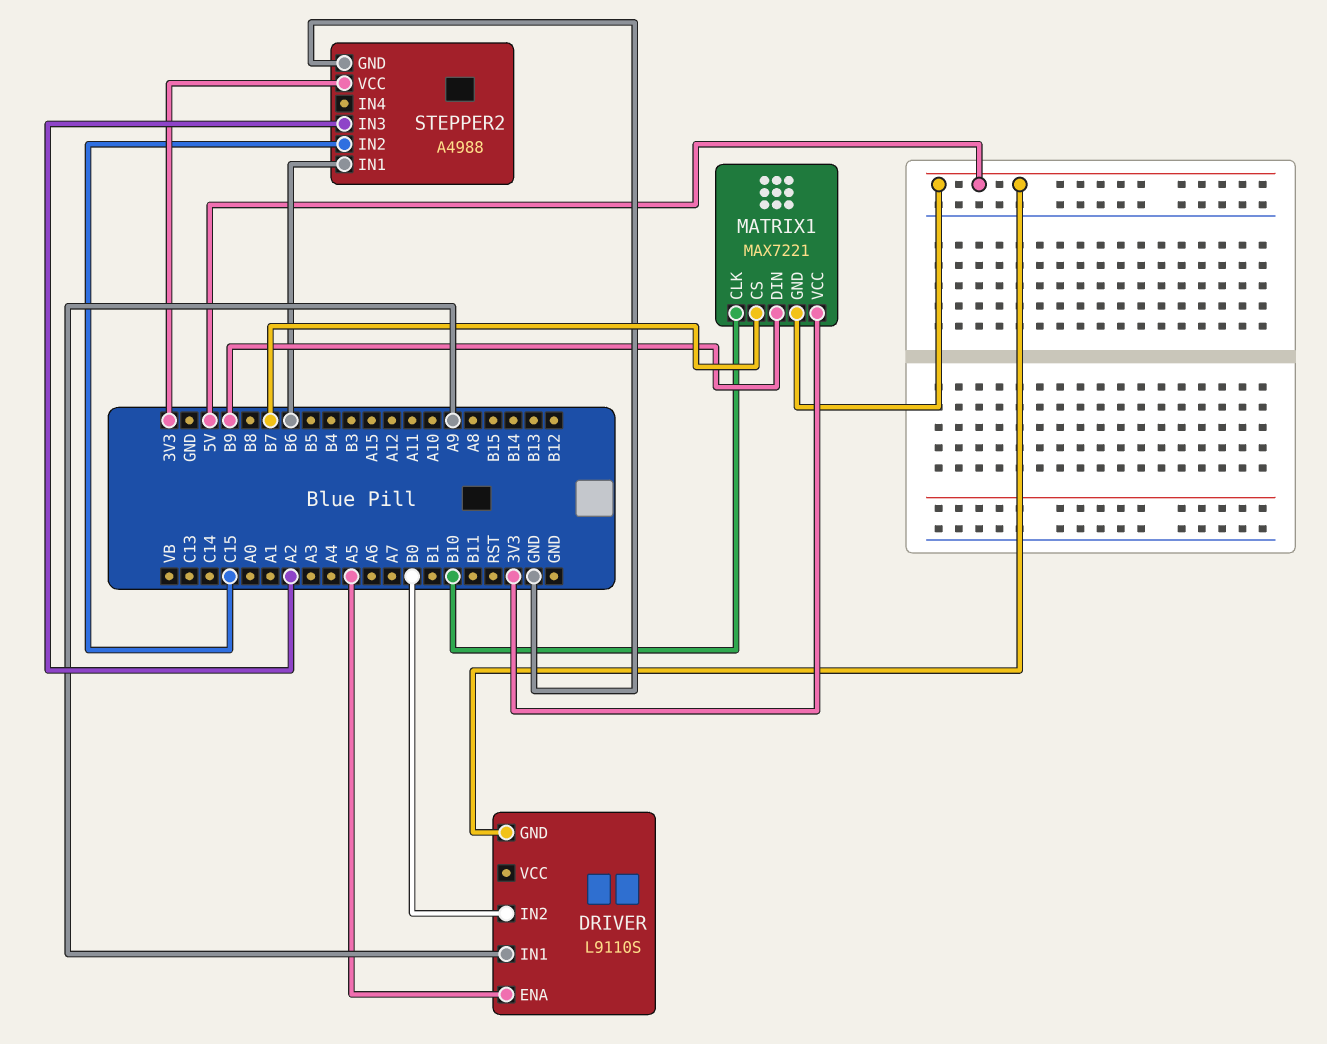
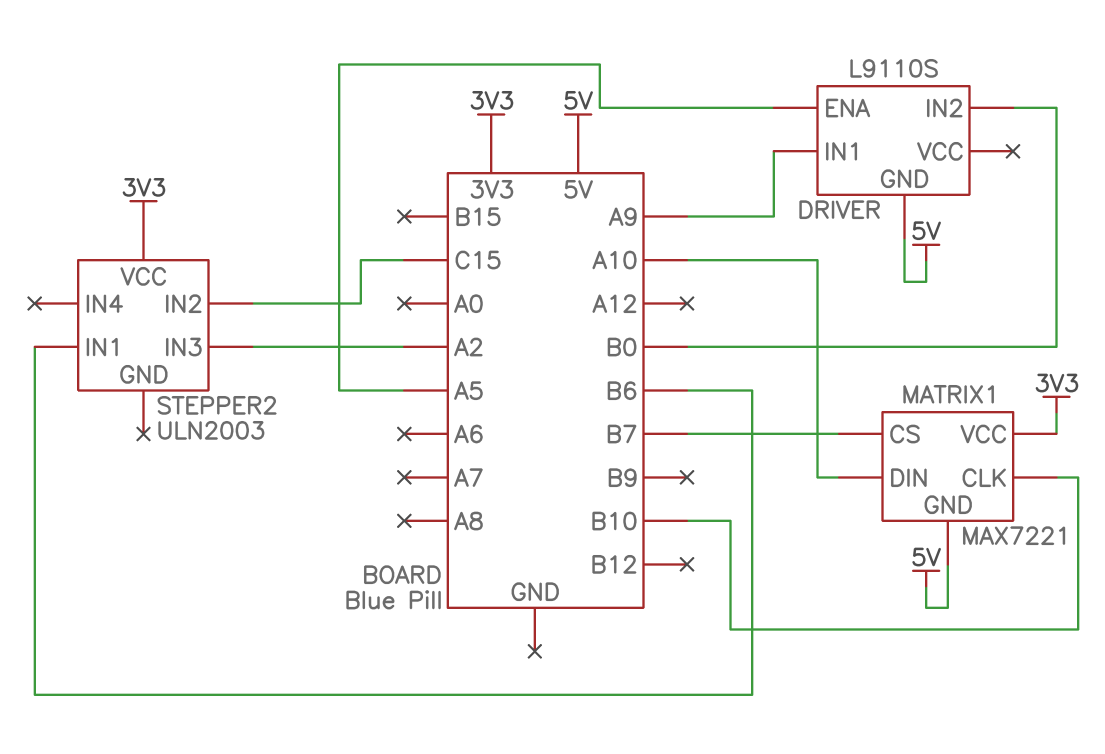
MATRIX1 pin DIN: B9 -> A10
STEPPER2: A4988 -> ULN2003
STEPPER2 pin GND: GND -> none

